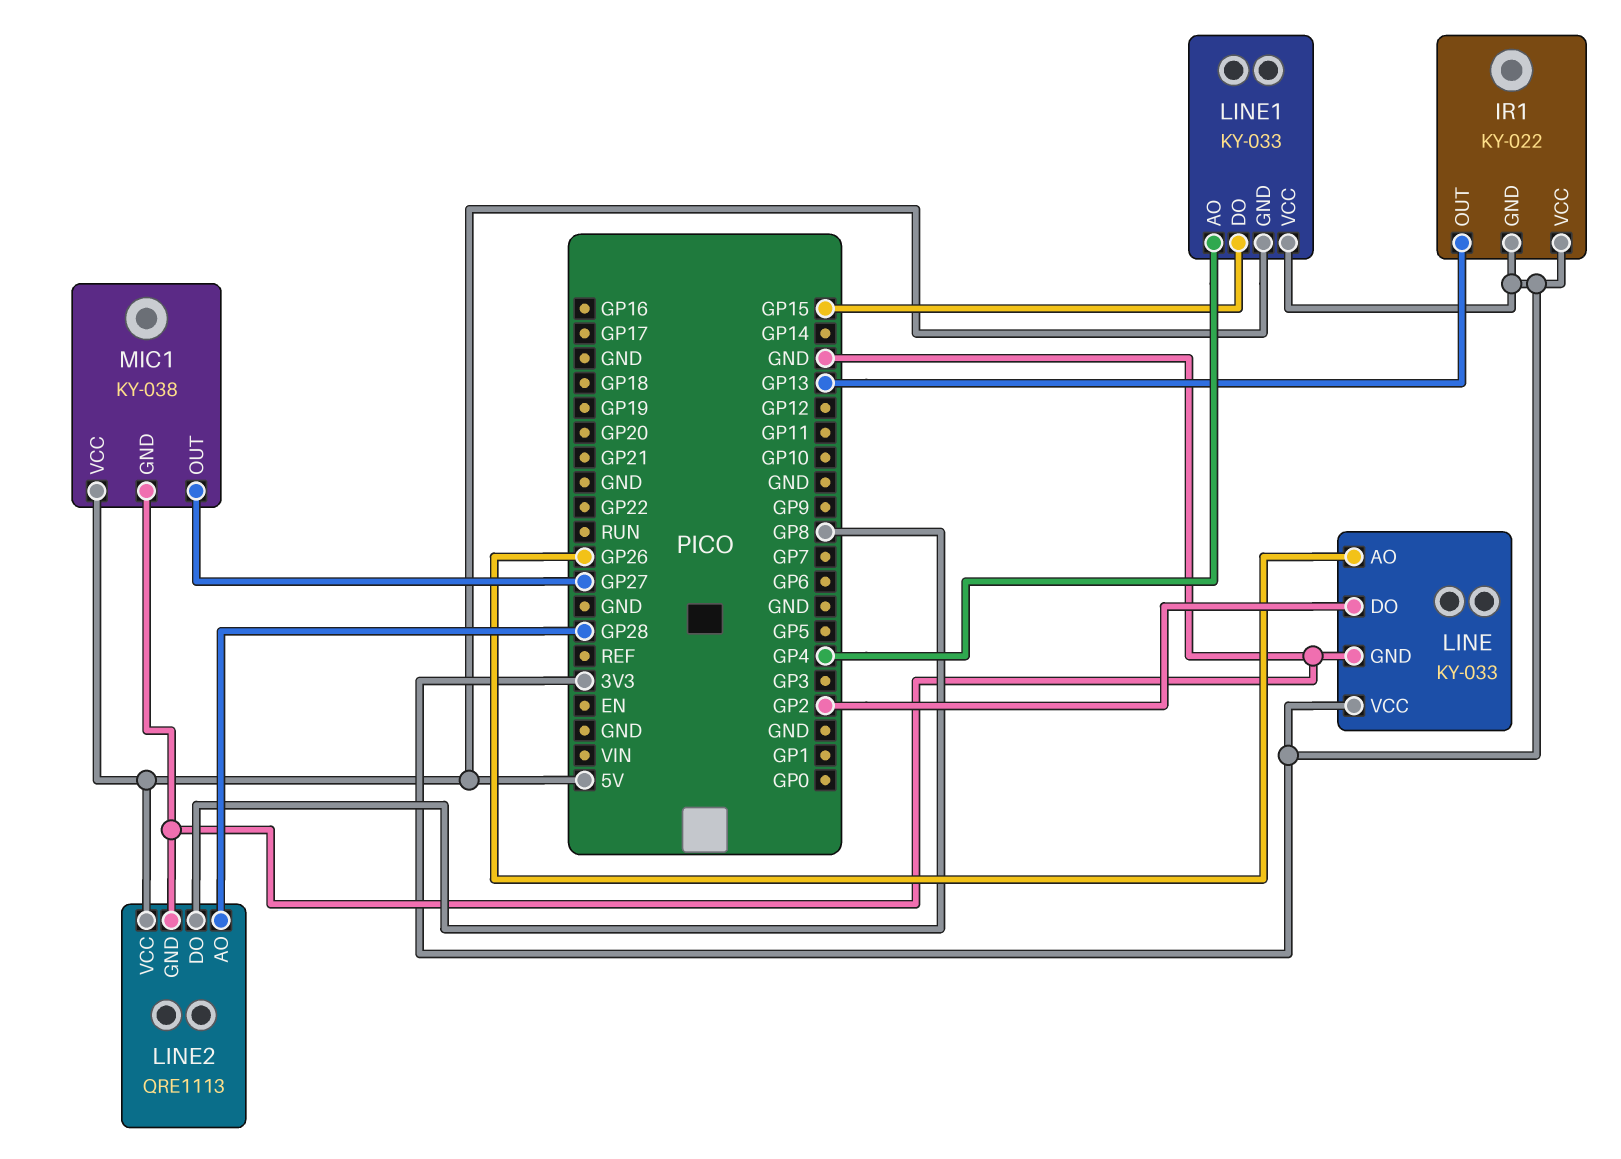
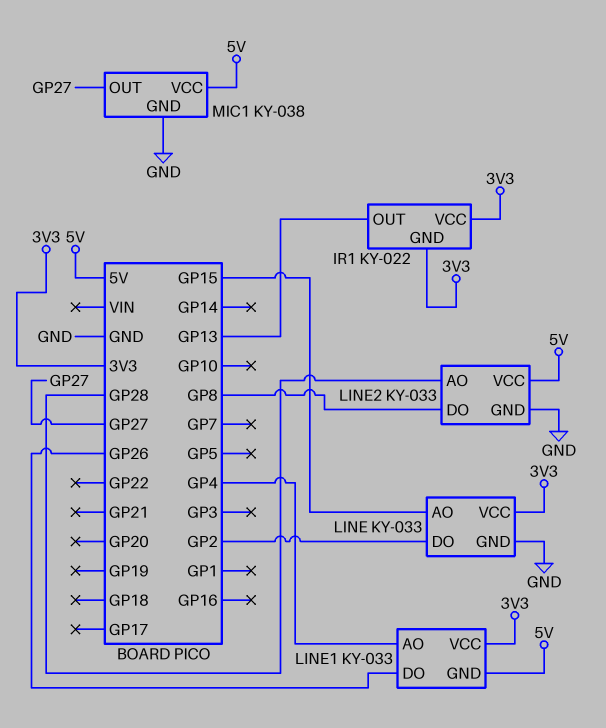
LINE pin AO: GP26 -> GP15
LINE1 pin DO: GP15 -> GP26
LINE2: QRE1113 -> KY-033

